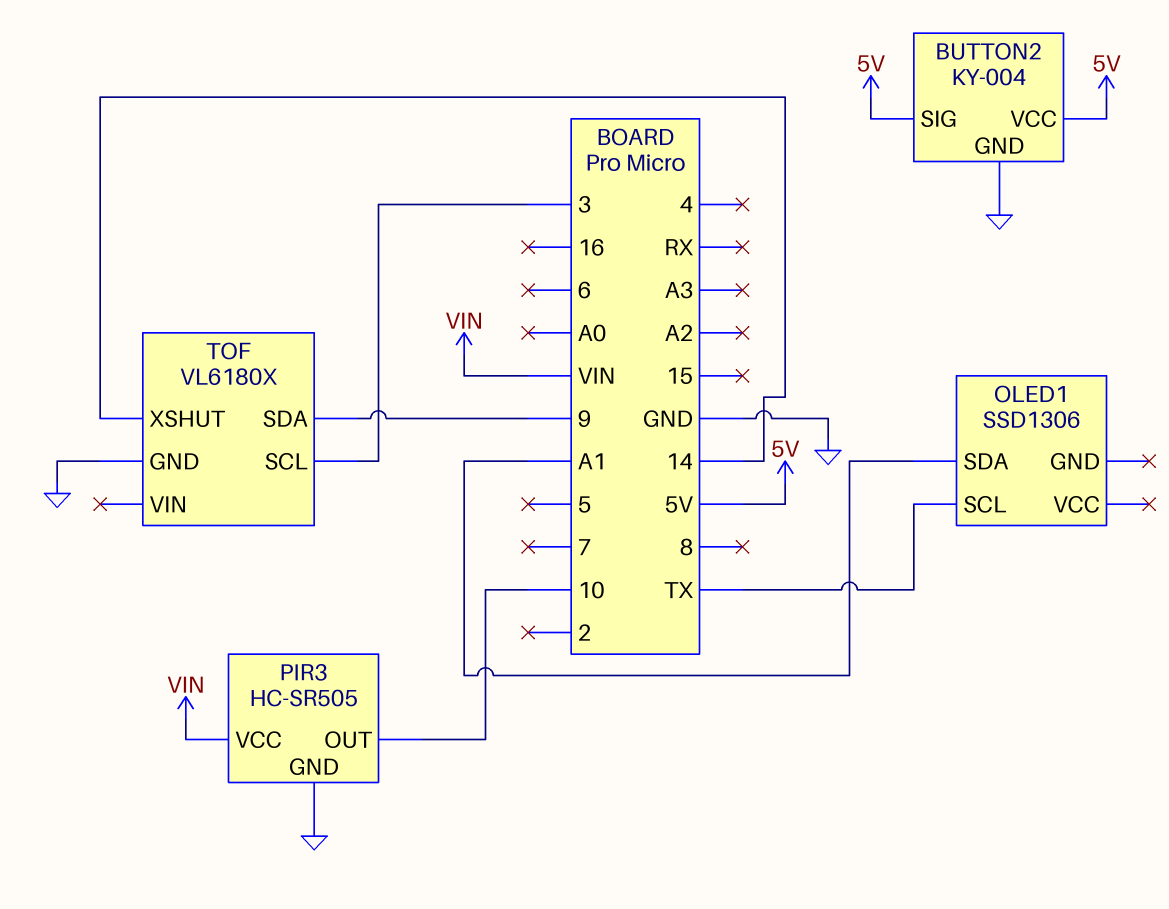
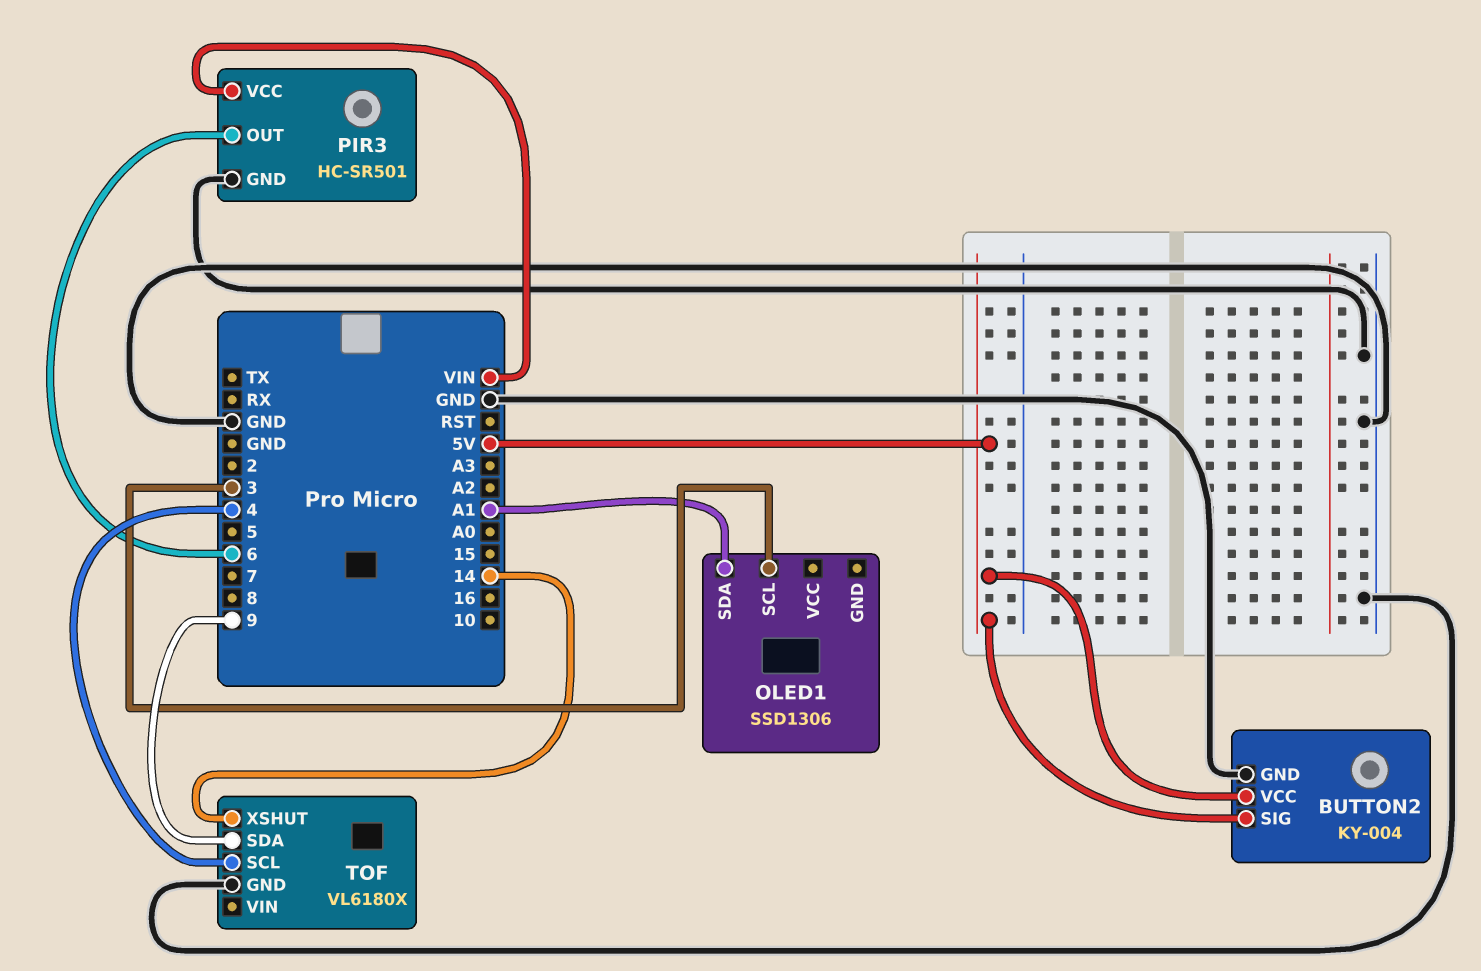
OLED1 pin SCL: TX -> 3
PIR3: HC-SR505 -> HC-SR501
PIR3 pin OUT: 10 -> 6
TOF pin SCL: 3 -> 4

